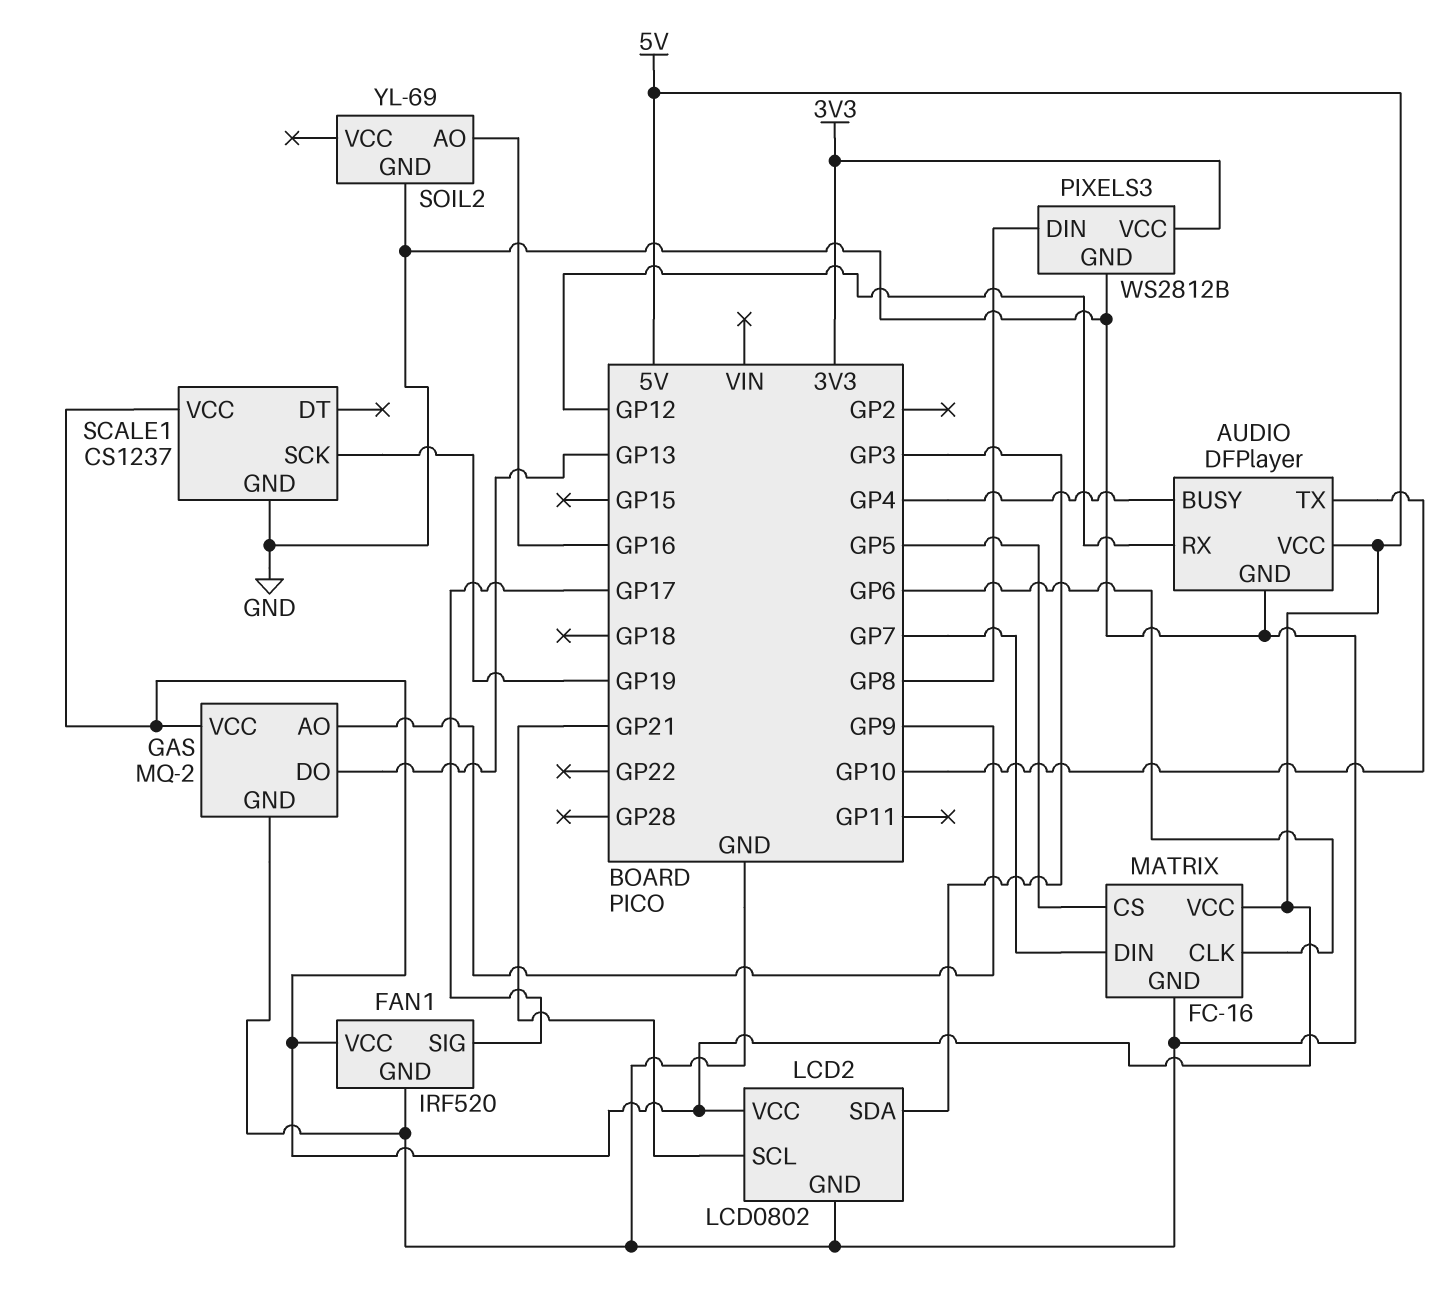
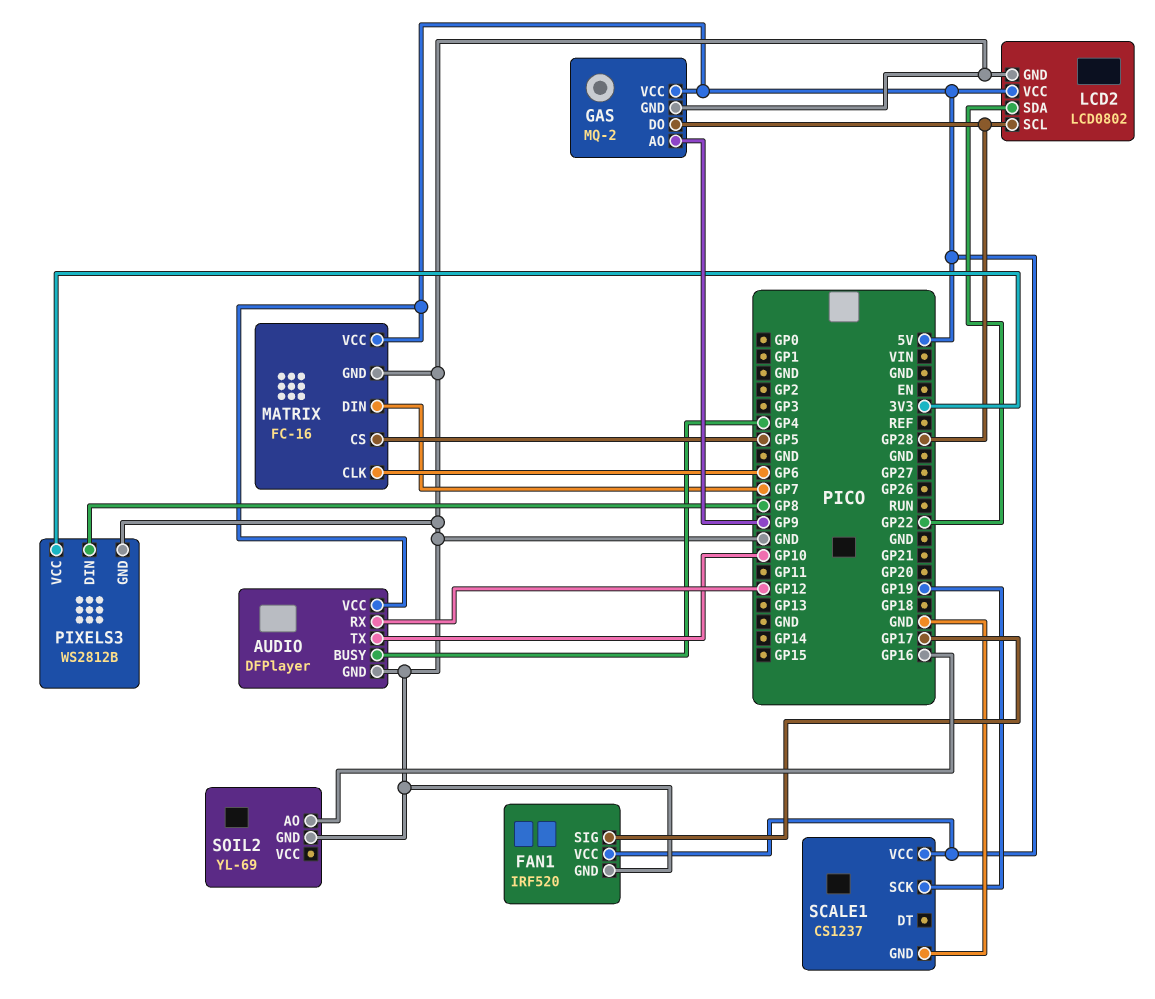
GAS pin DO: GP13 -> GP28
LCD2 pin SCL: GP21 -> GP28
LCD2 pin SDA: GP3 -> GP22

